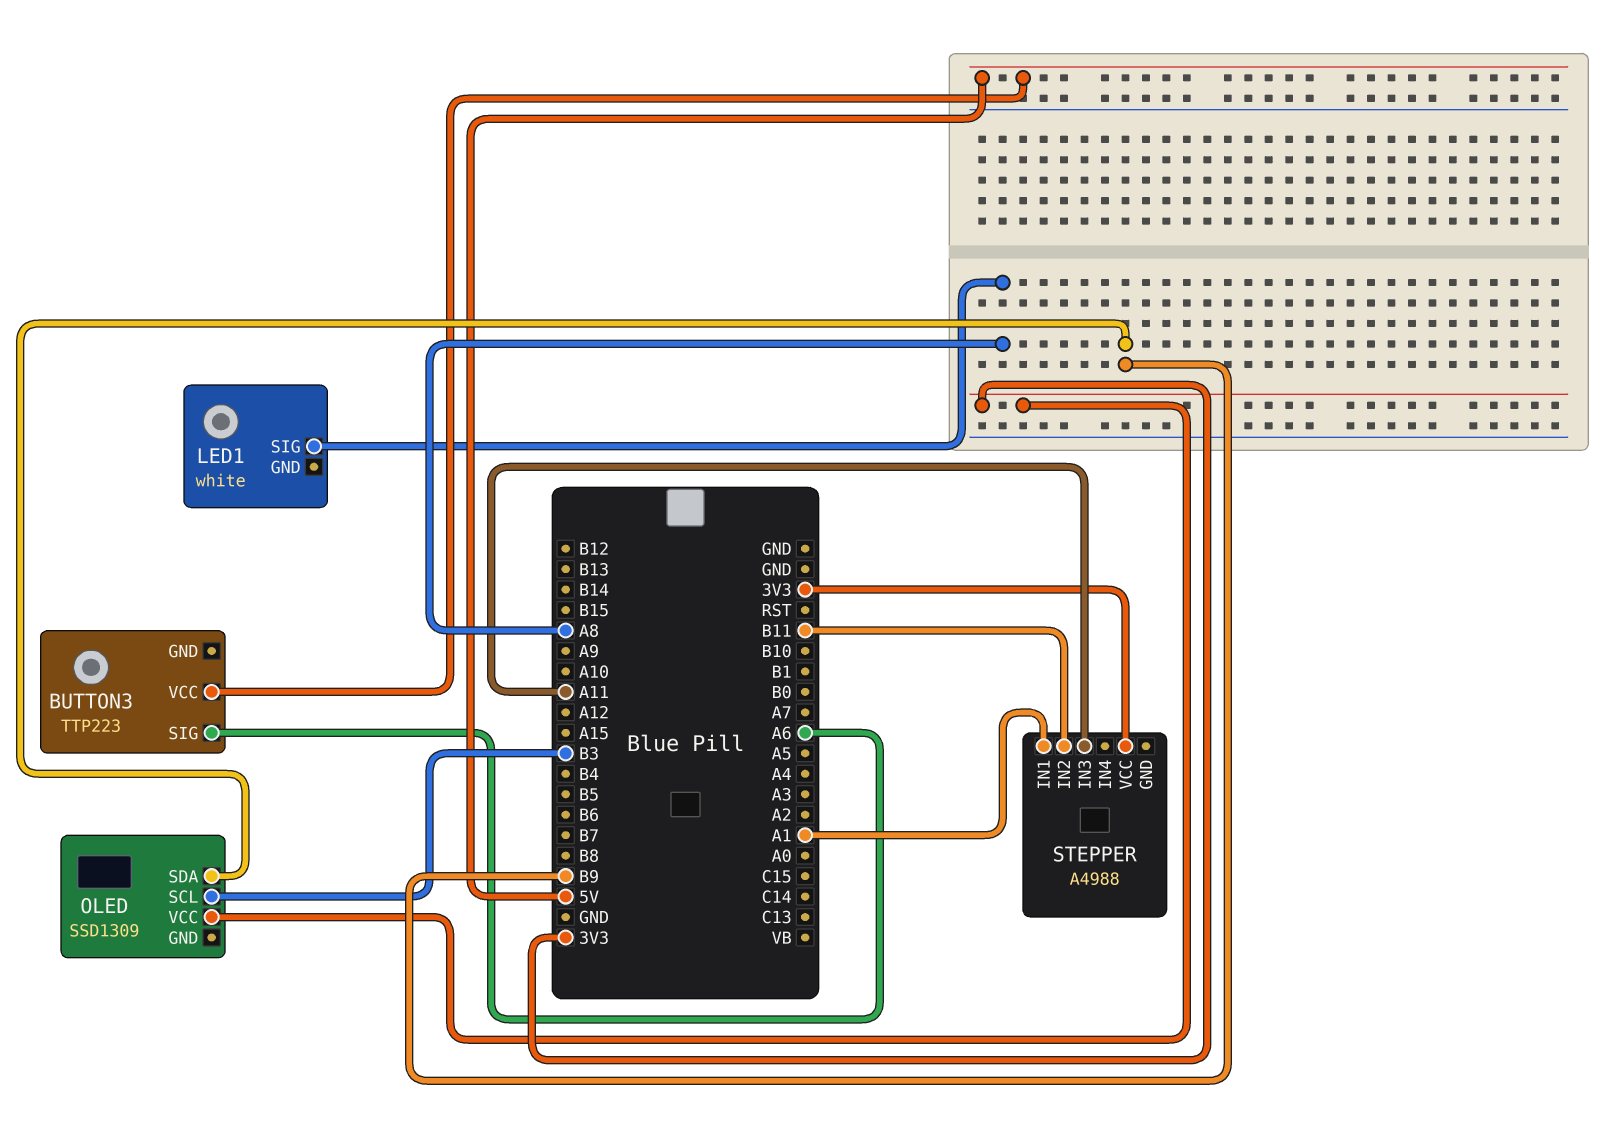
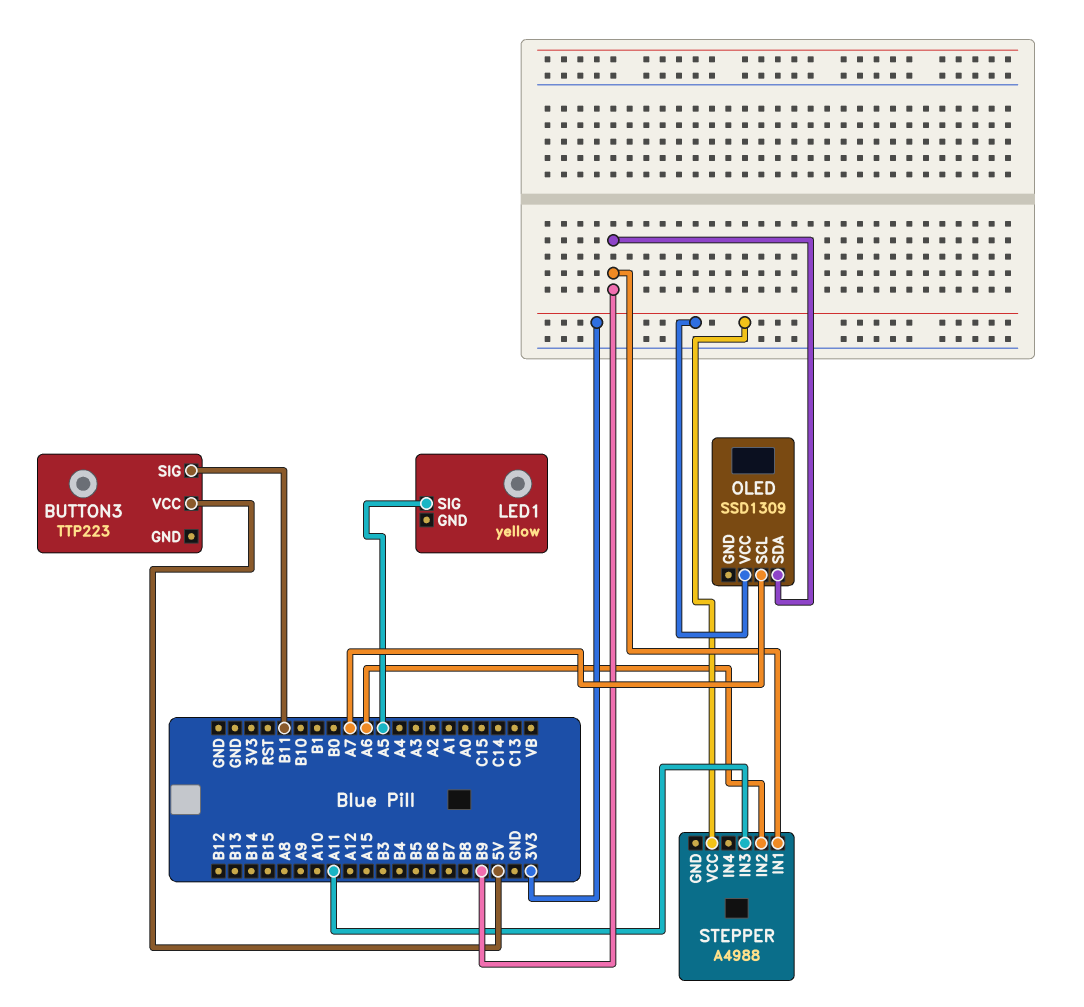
BUTTON3 pin SIG: A6 -> B11
LED1: white -> yellow
LED1 pin SIG: A8 -> A5
OLED pin SCL: B3 -> A7
STEPPER pin IN1: A1 -> B9
STEPPER pin IN2: B11 -> A6

